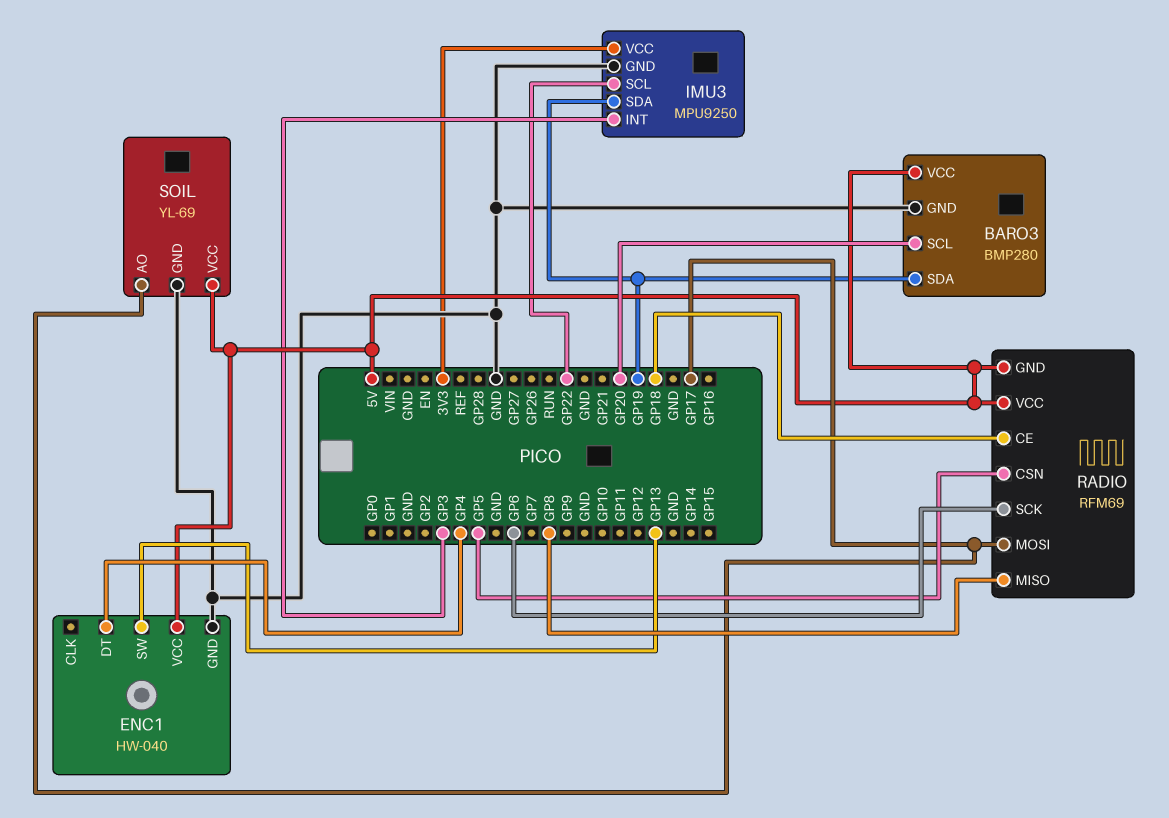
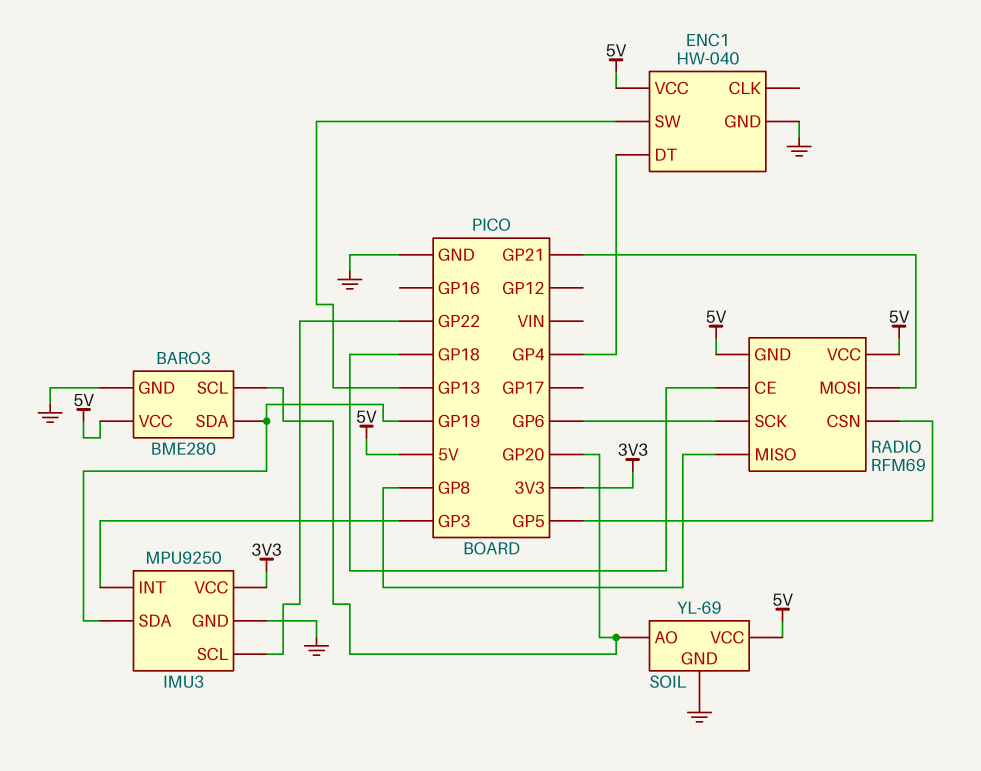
BARO3: BMP280 -> BME280
RADIO pin MOSI: GP17 -> GP21
SOIL pin AO: GP17 -> GP20

